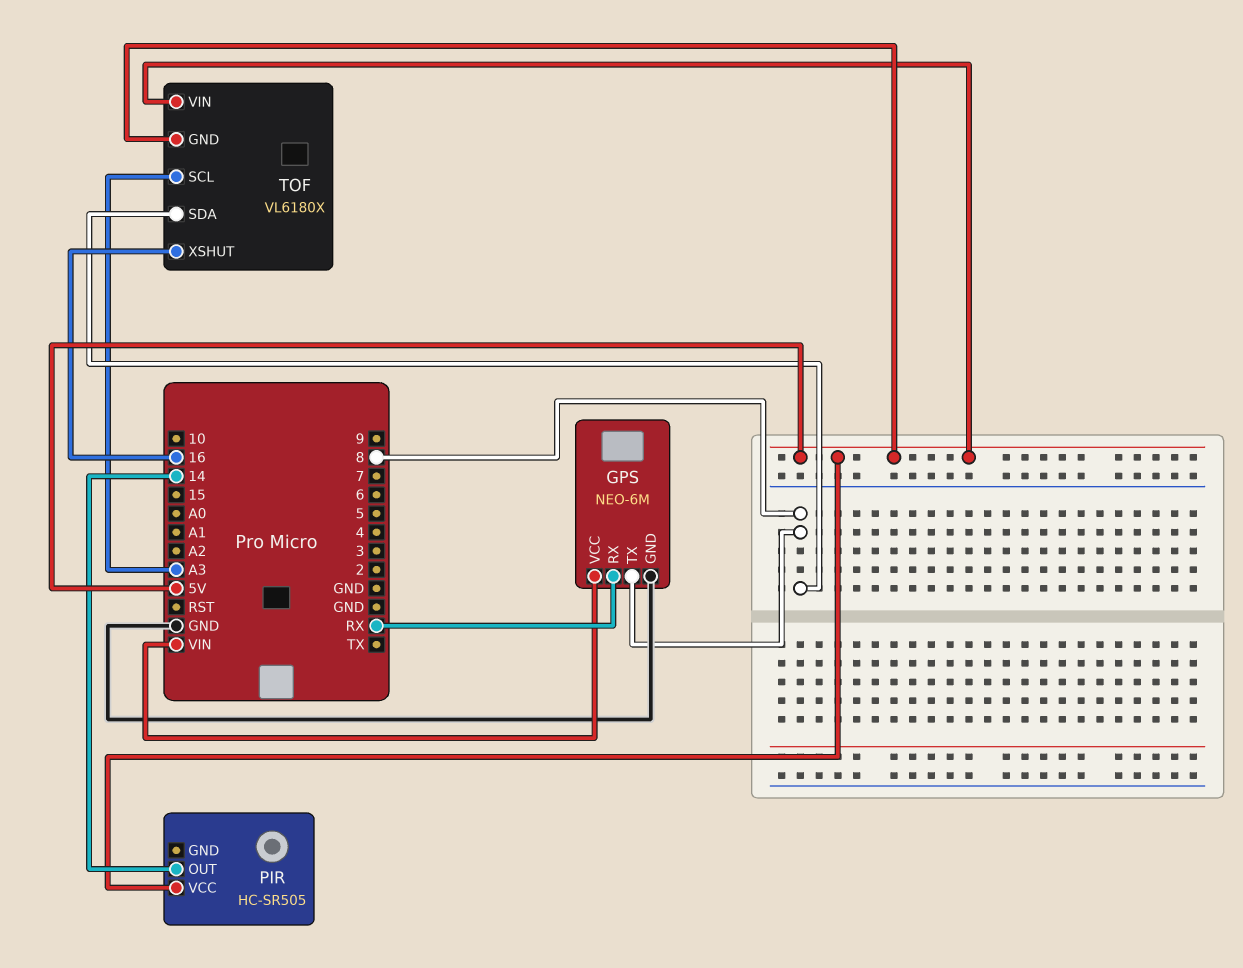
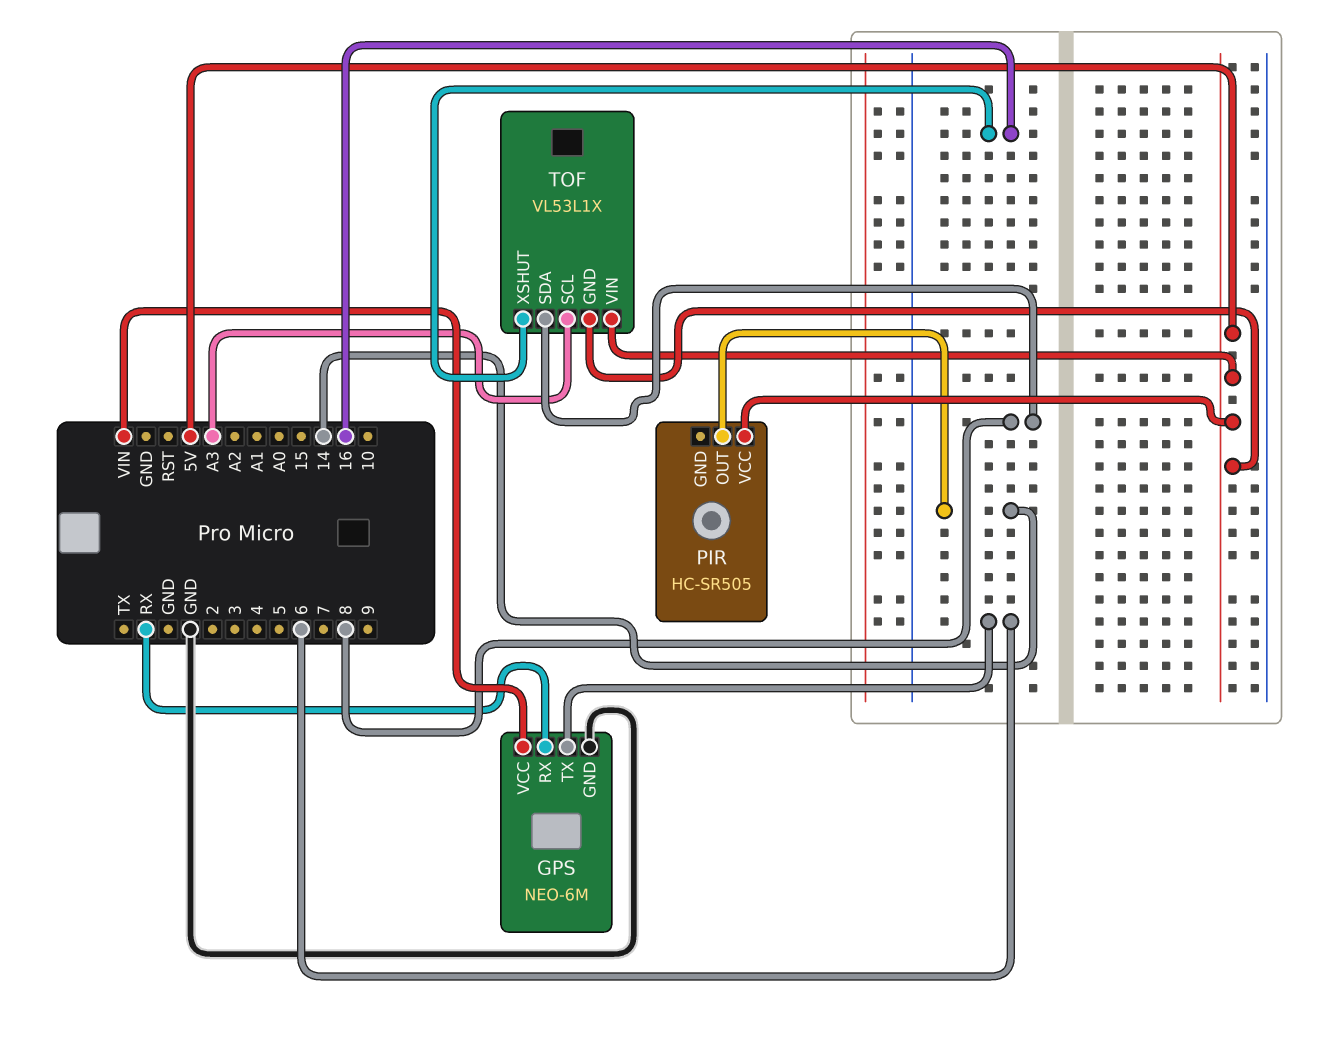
GPS pin TX: 8 -> 6
TOF: VL6180X -> VL53L1X

